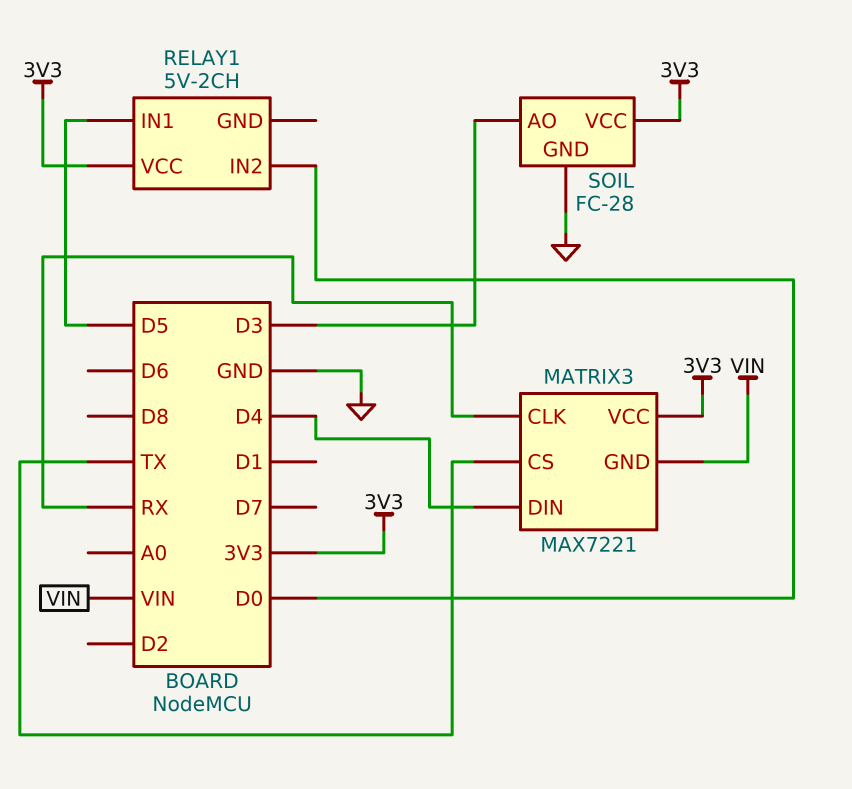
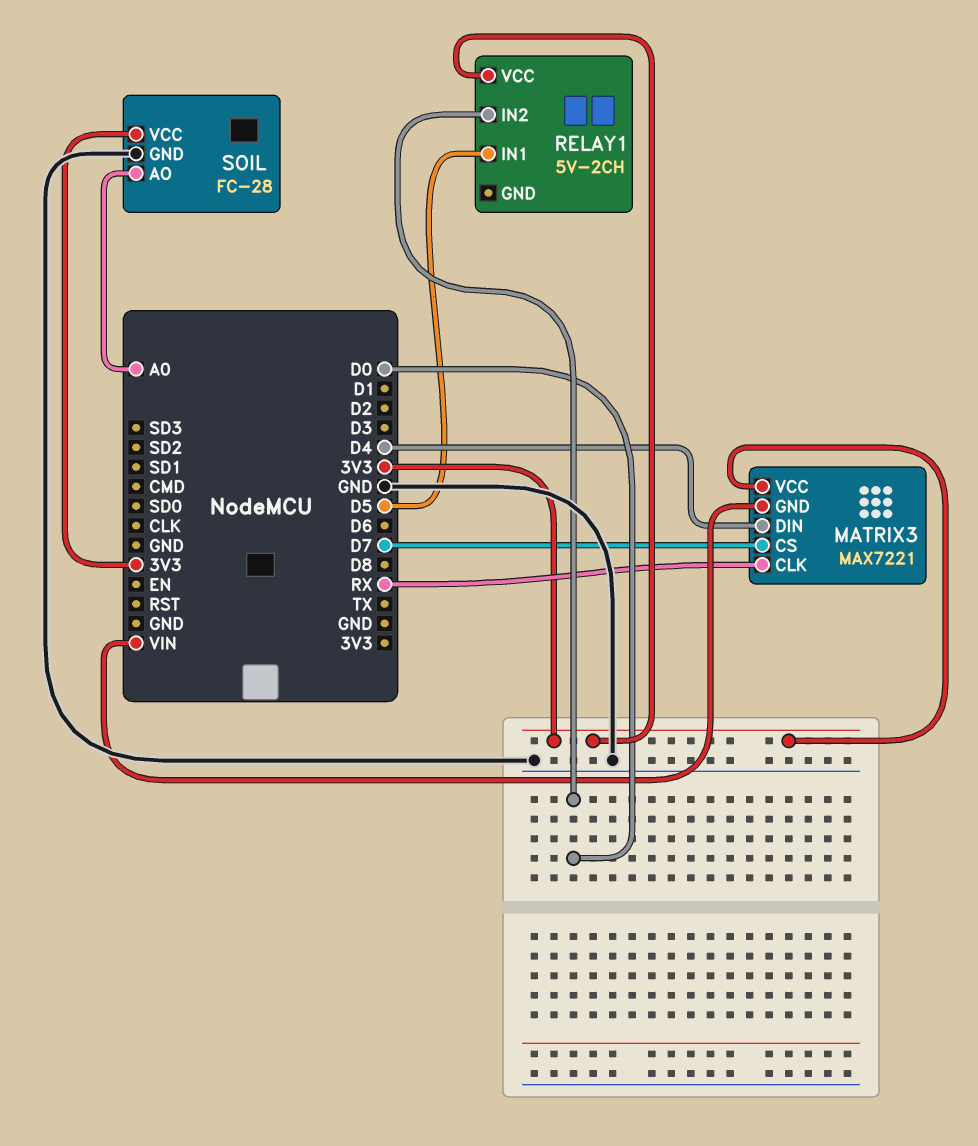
MATRIX3 pin CS: TX -> D7
SOIL pin AO: D3 -> A0

